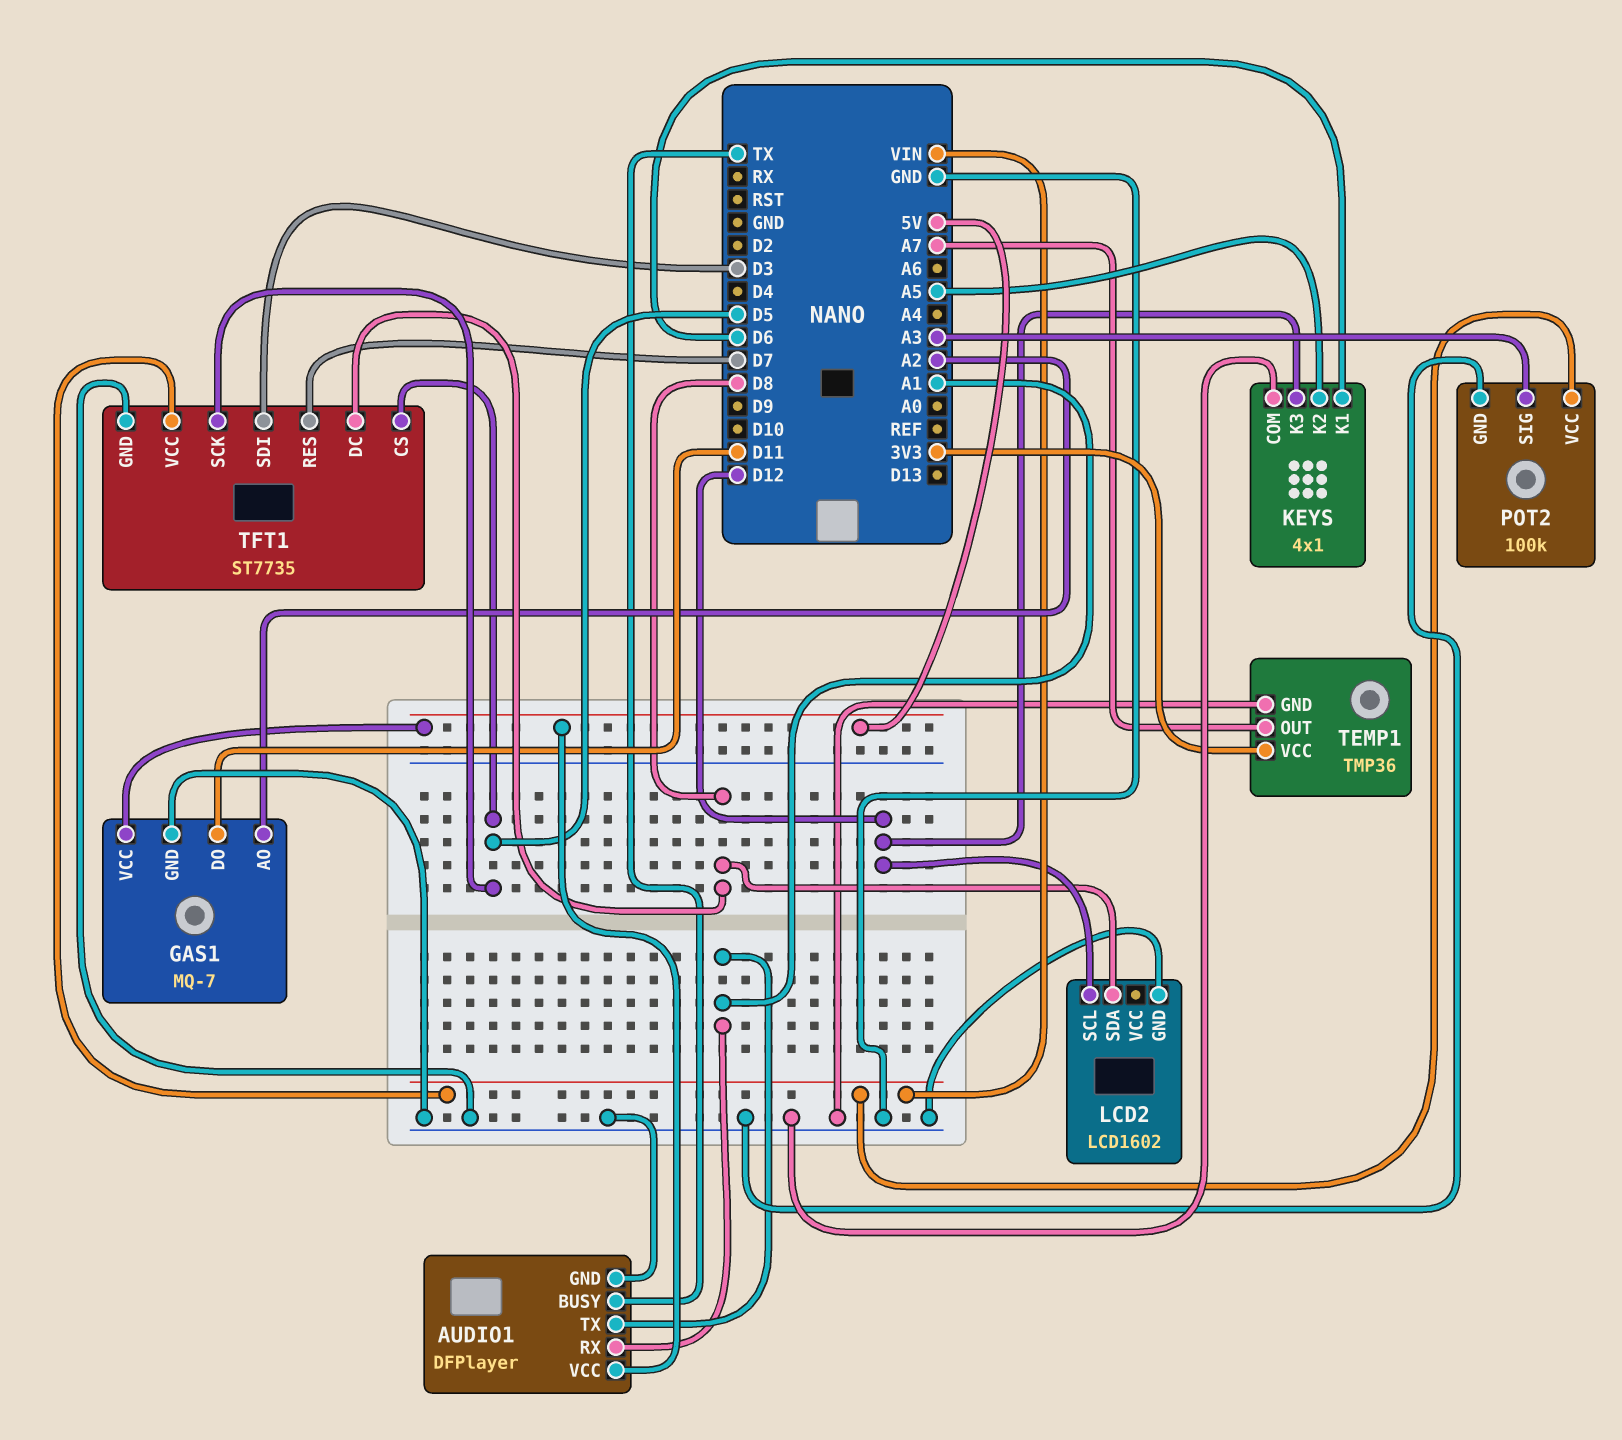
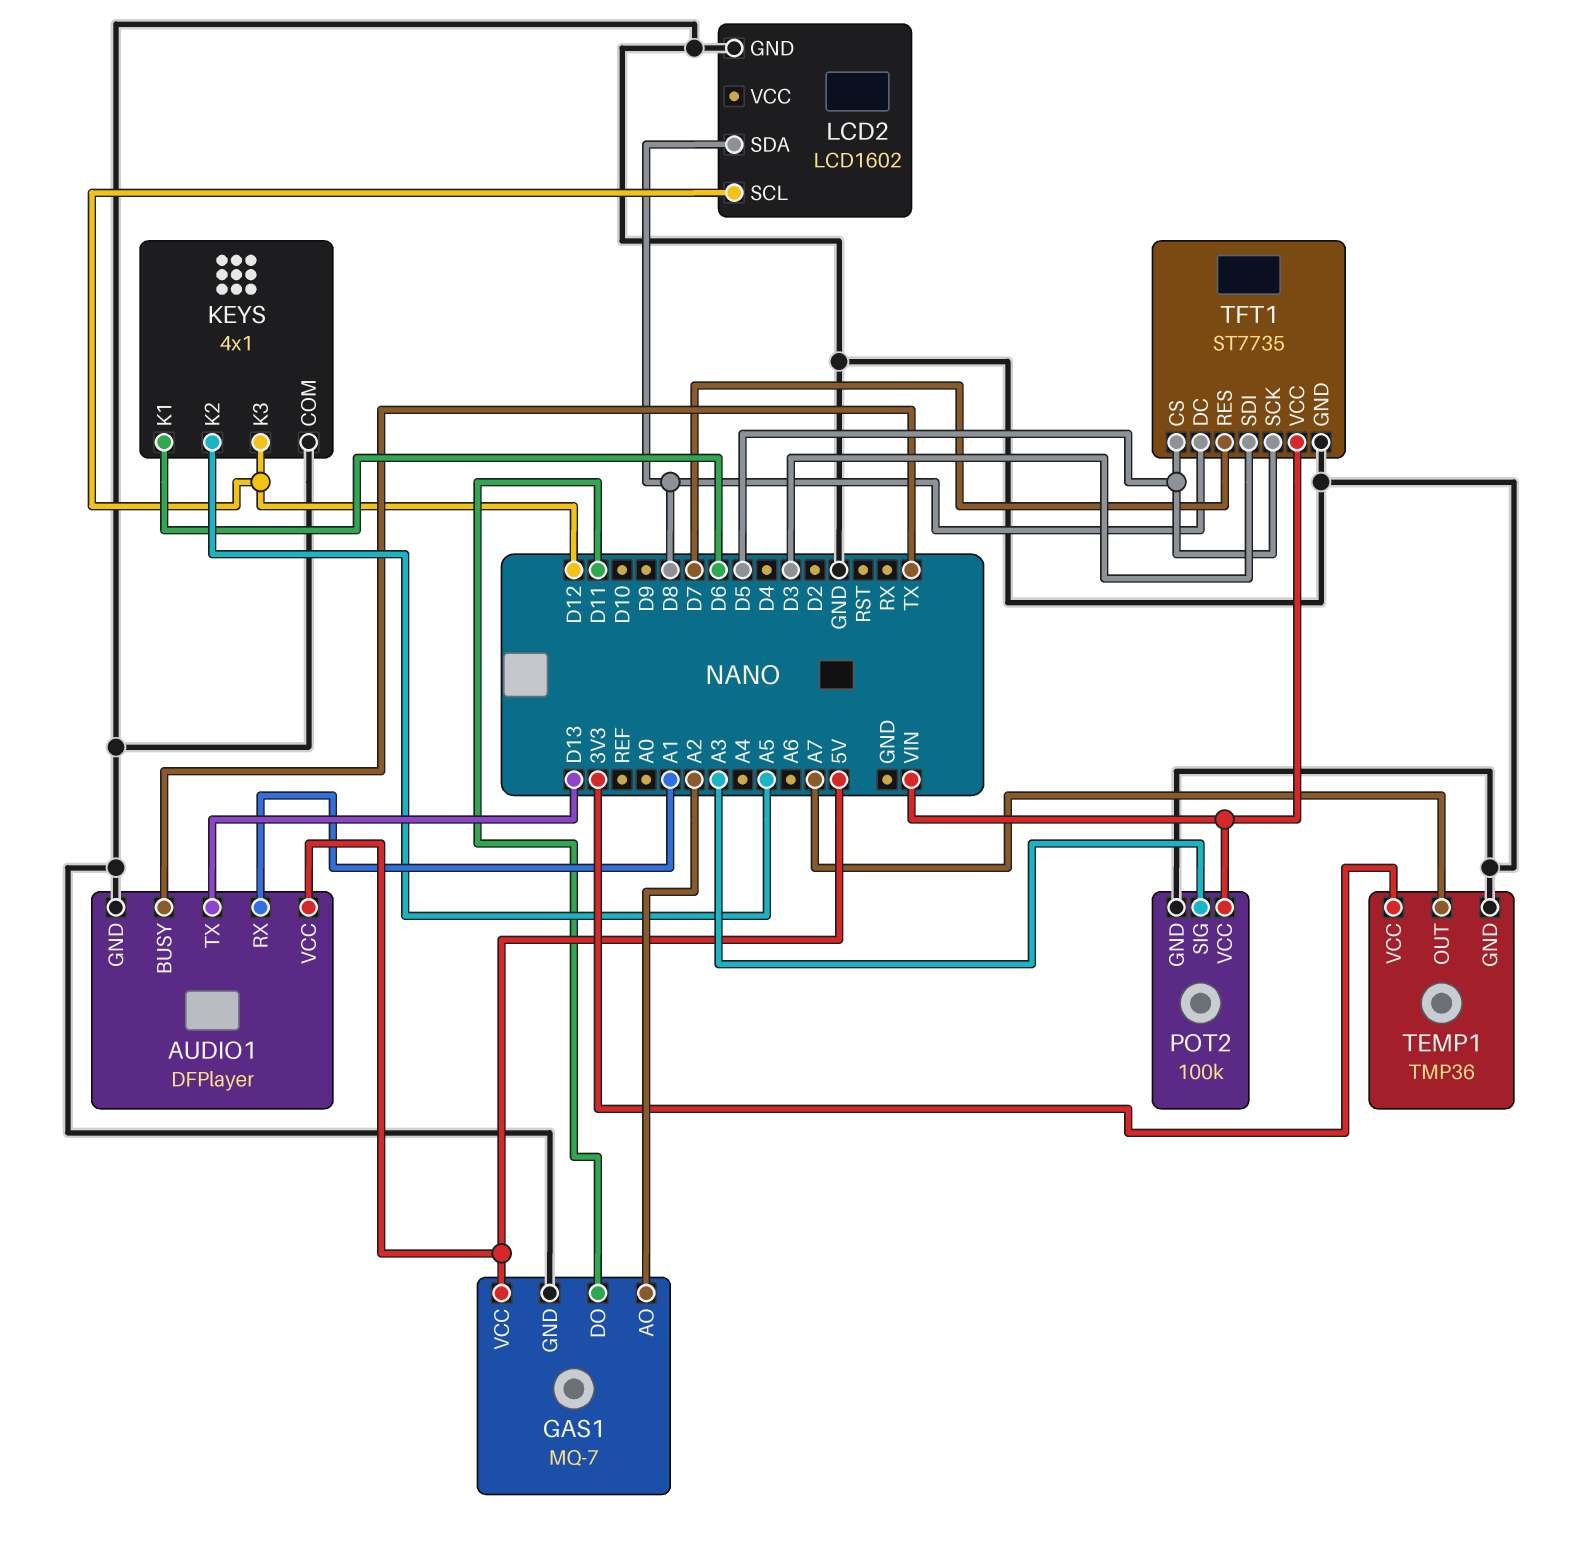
AUDIO1 pin TX: A1 -> D13

